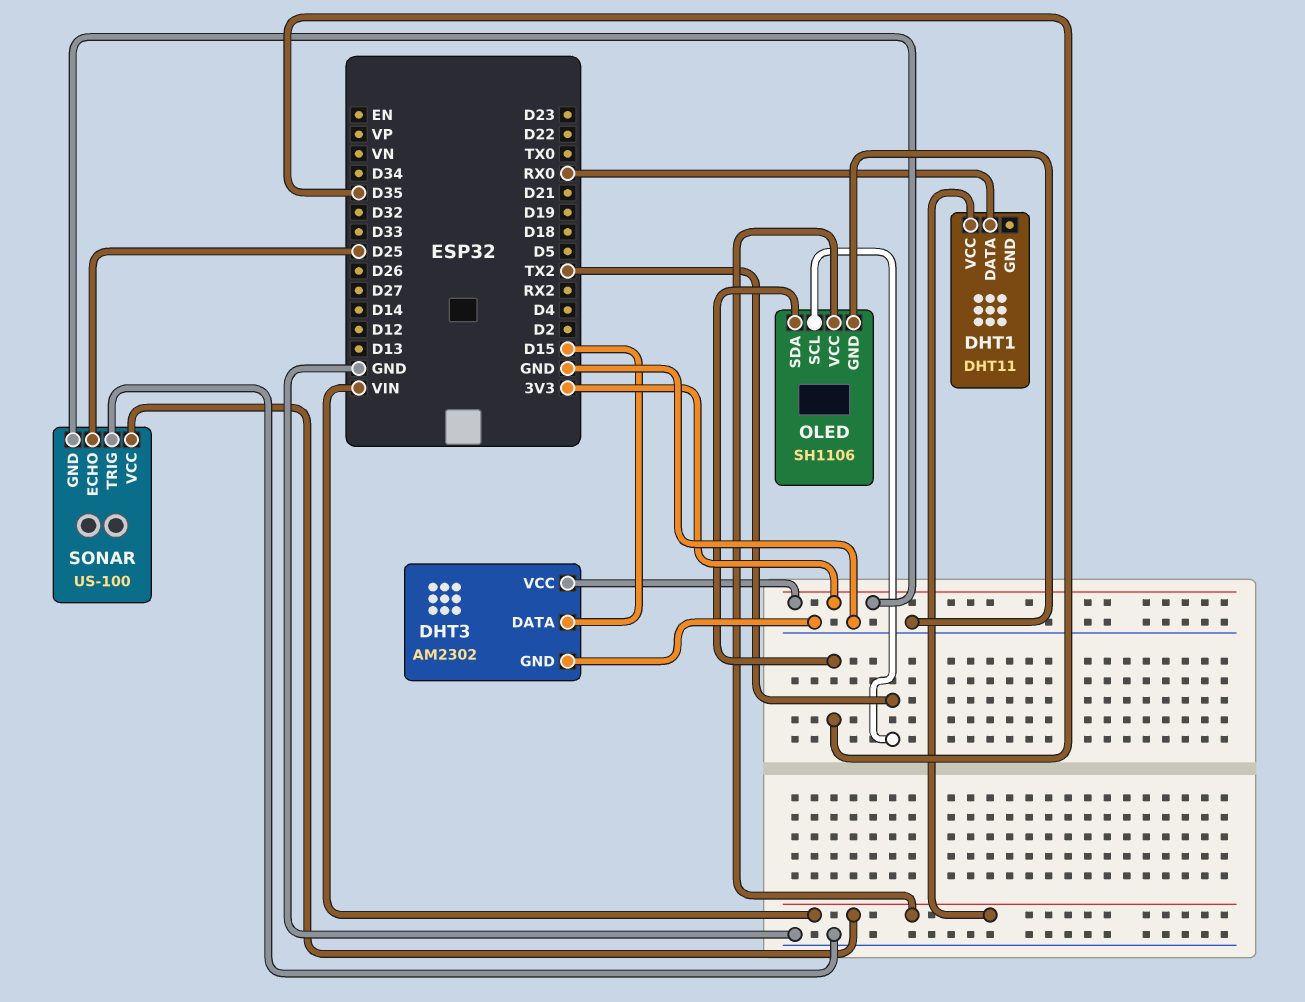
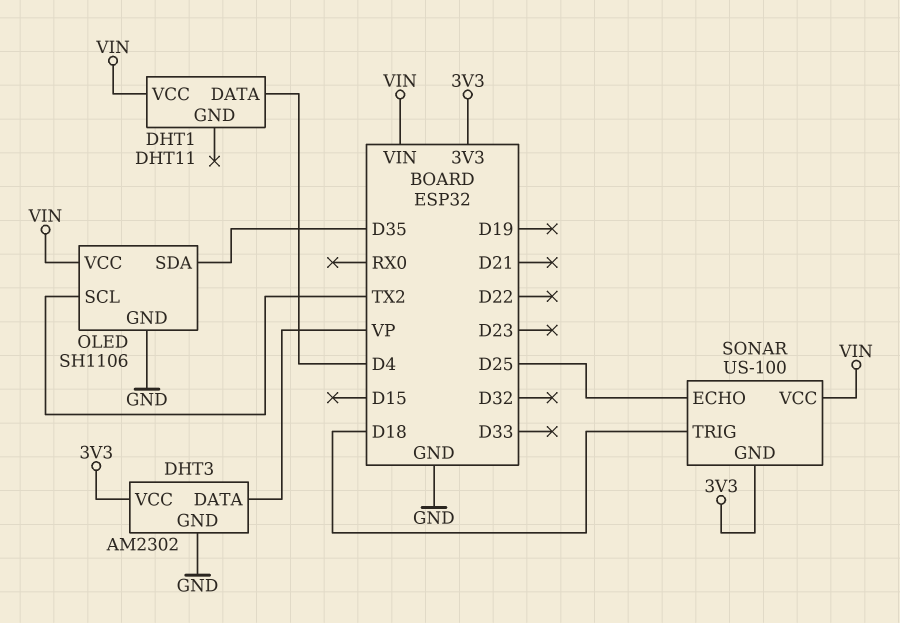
DHT1 pin DATA: RX0 -> D4
DHT3 pin DATA: D15 -> VP
SONAR pin TRIG: GND -> D18

